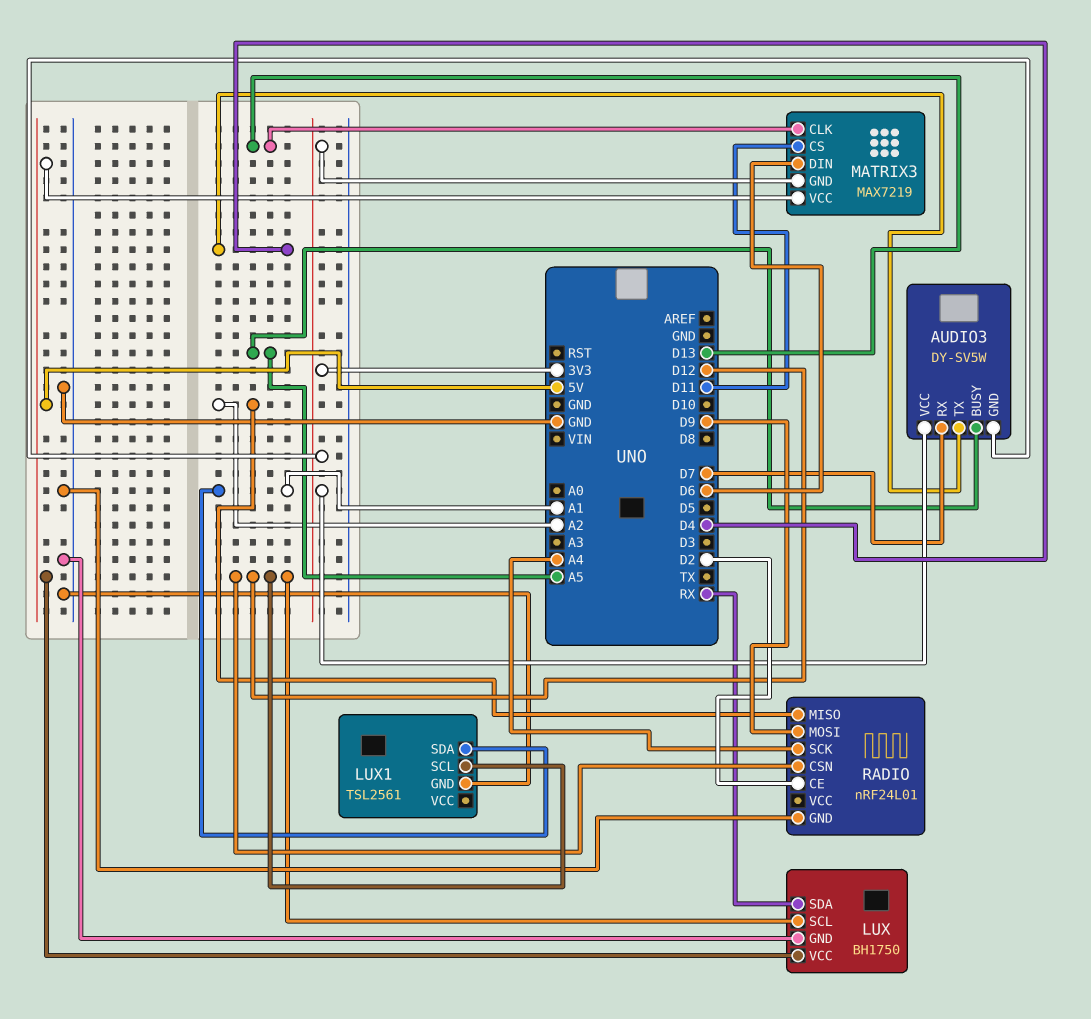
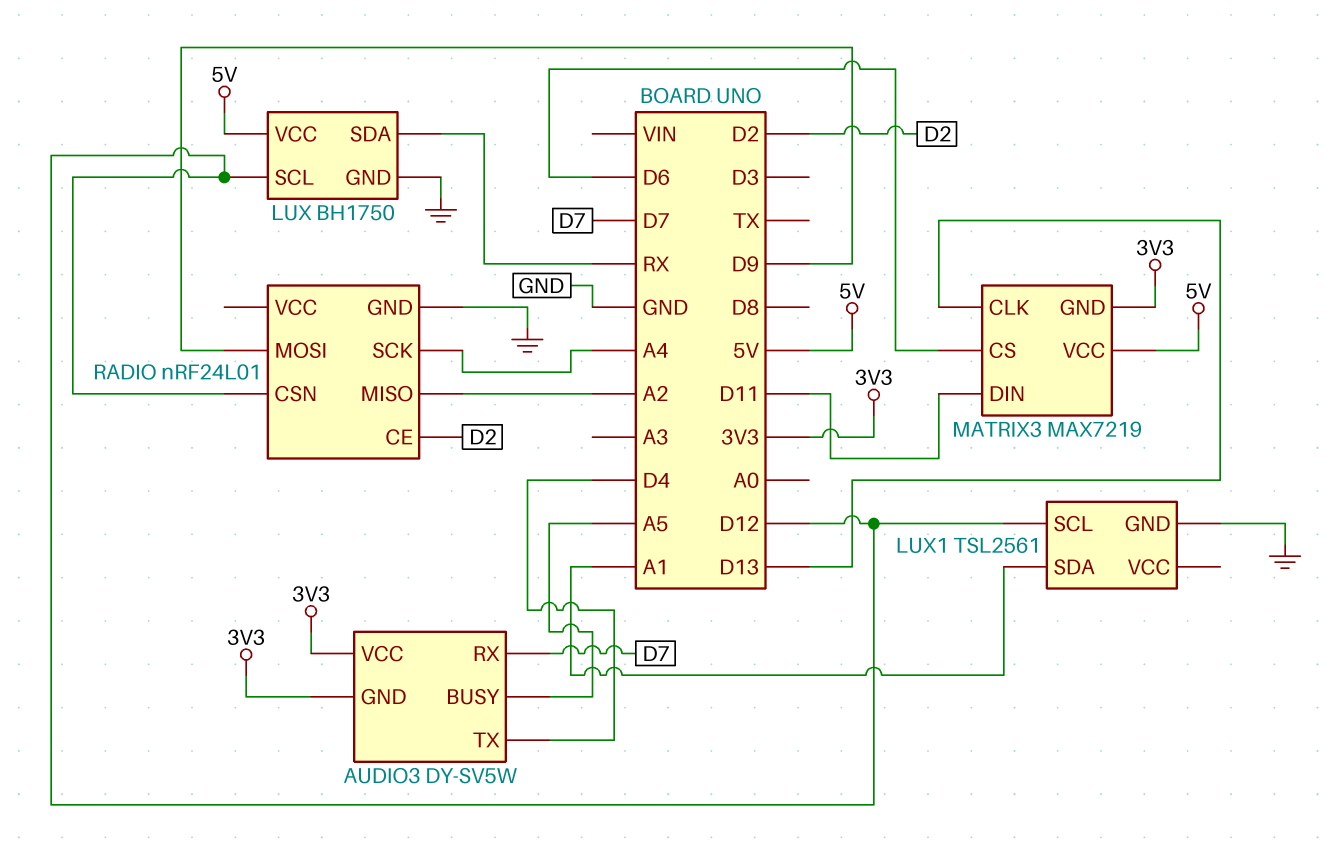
MATRIX3 pin CS: D11 -> D6
MATRIX3 pin DIN: D6 -> D11

